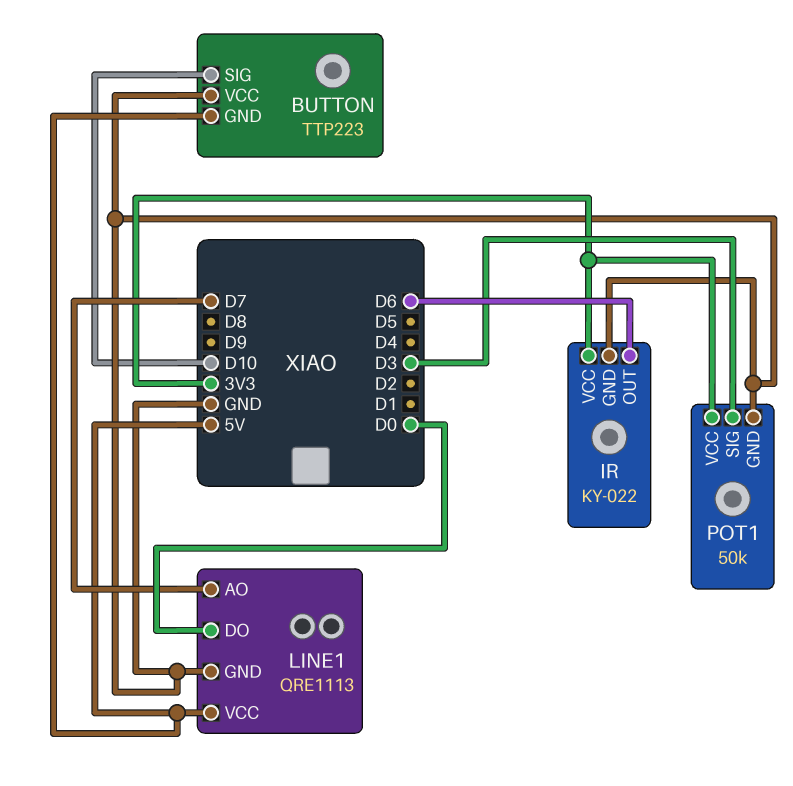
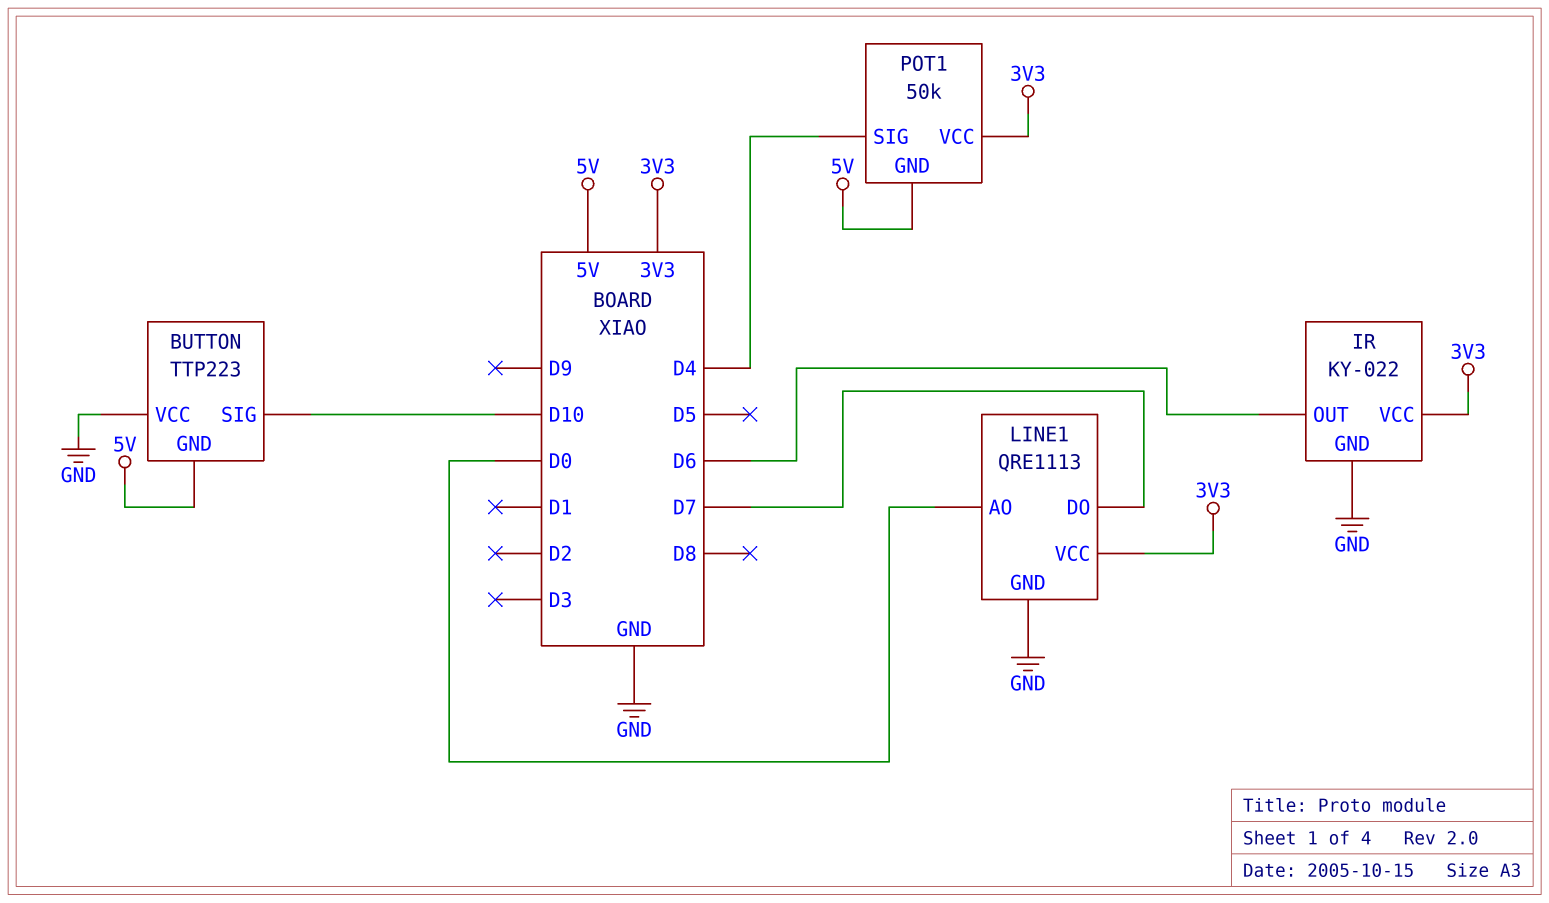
LINE1 pin AO: D7 -> D0
LINE1 pin DO: D0 -> D7
LINE1 pin VCC: 5V -> 3V3
POT1 pin GND: GND -> 5V
POT1 pin SIG: D3 -> D4

